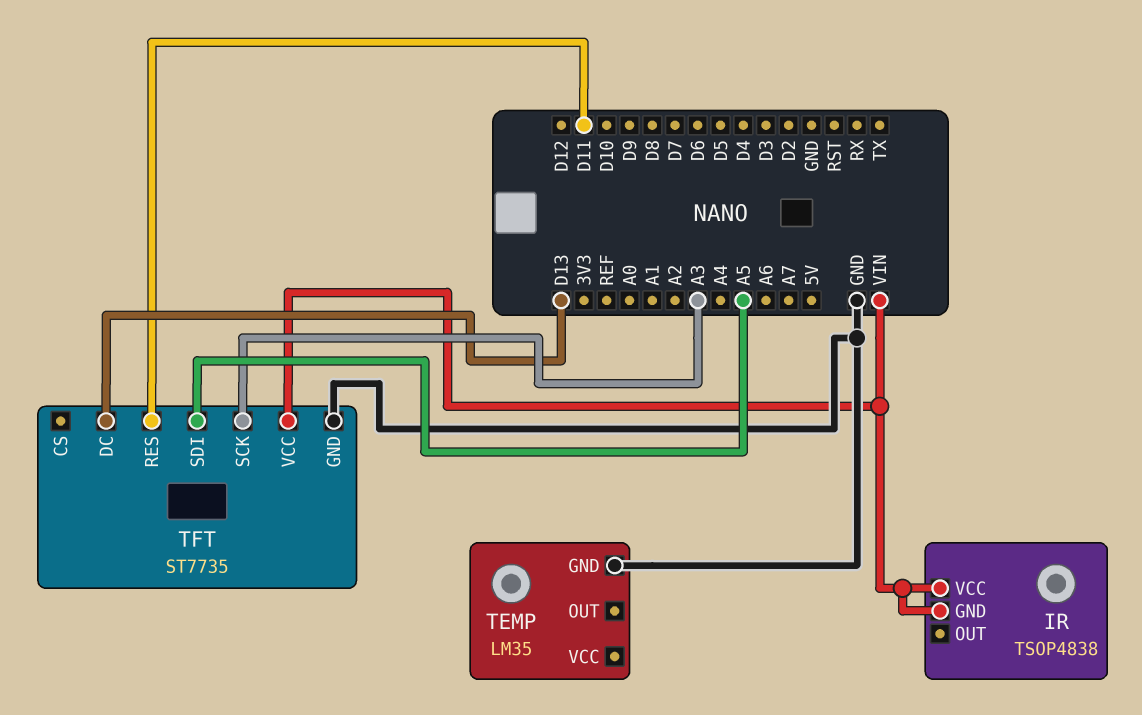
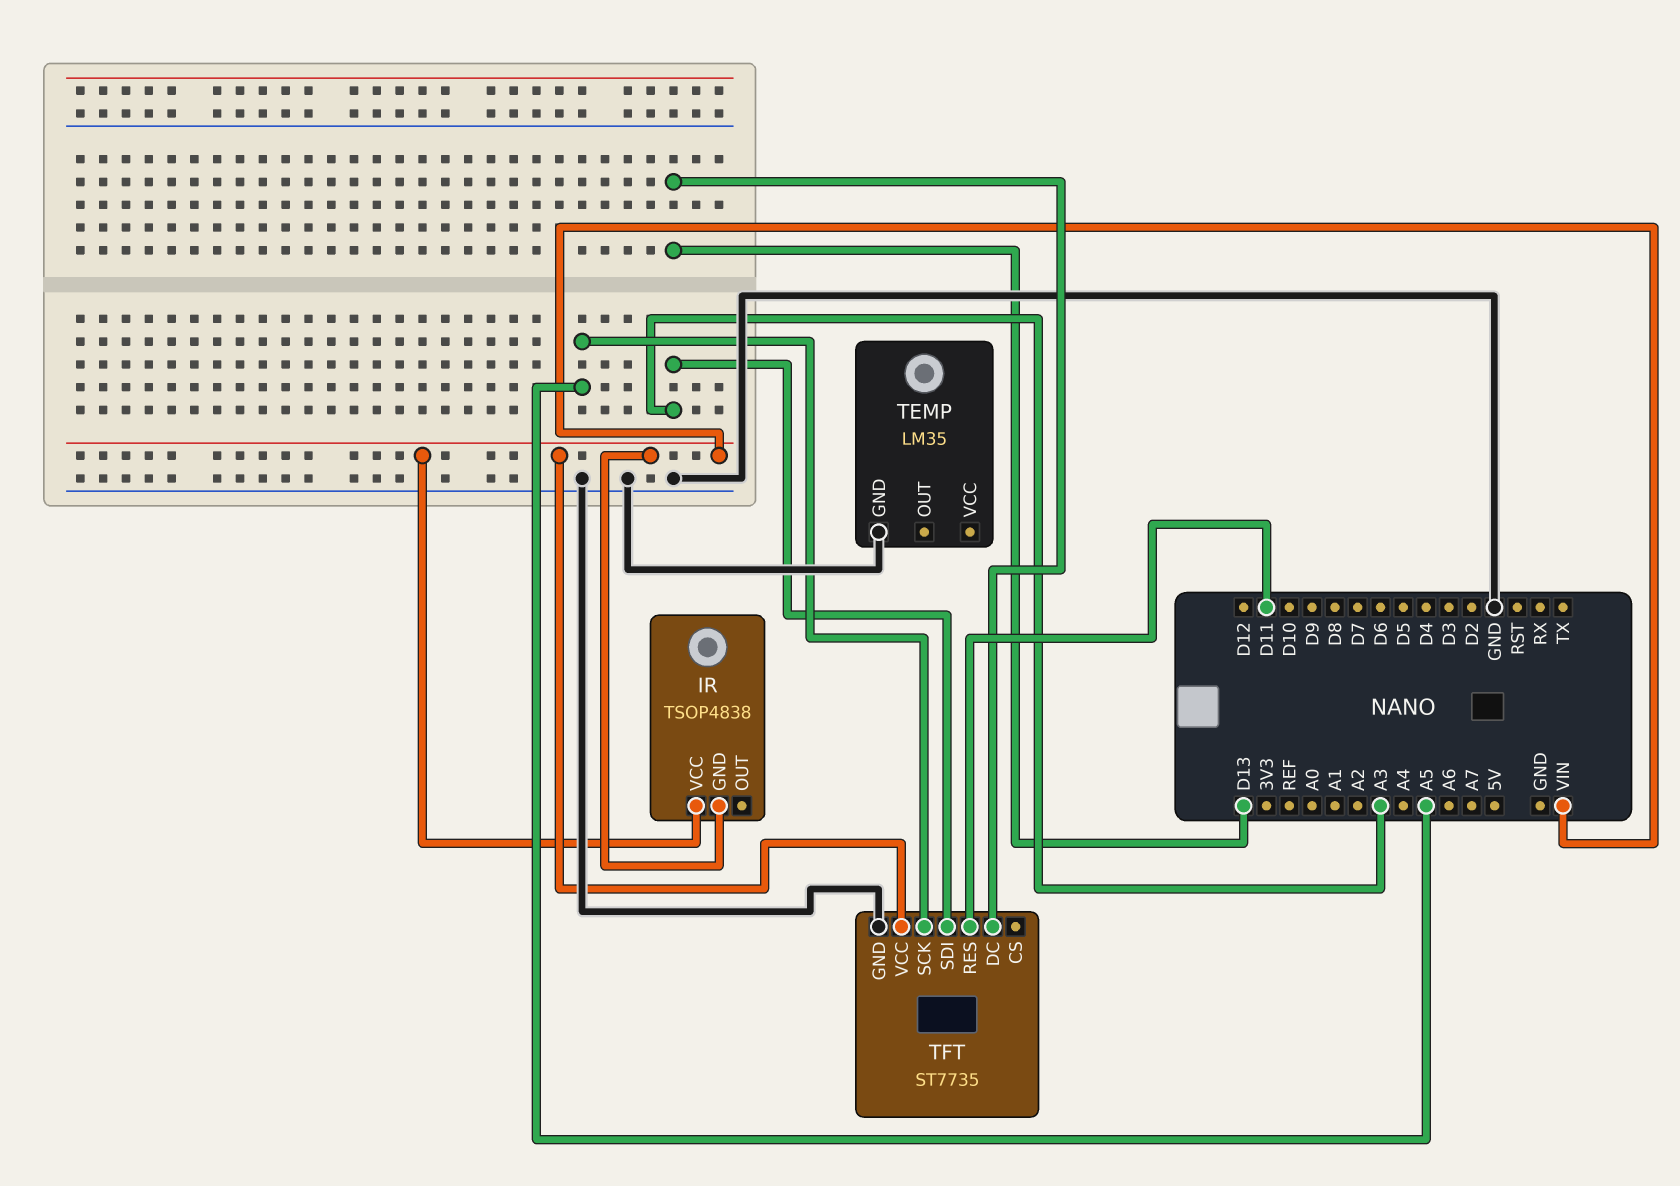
TFT pin SCK: A3 -> A5
TFT pin SDI: A5 -> A3

